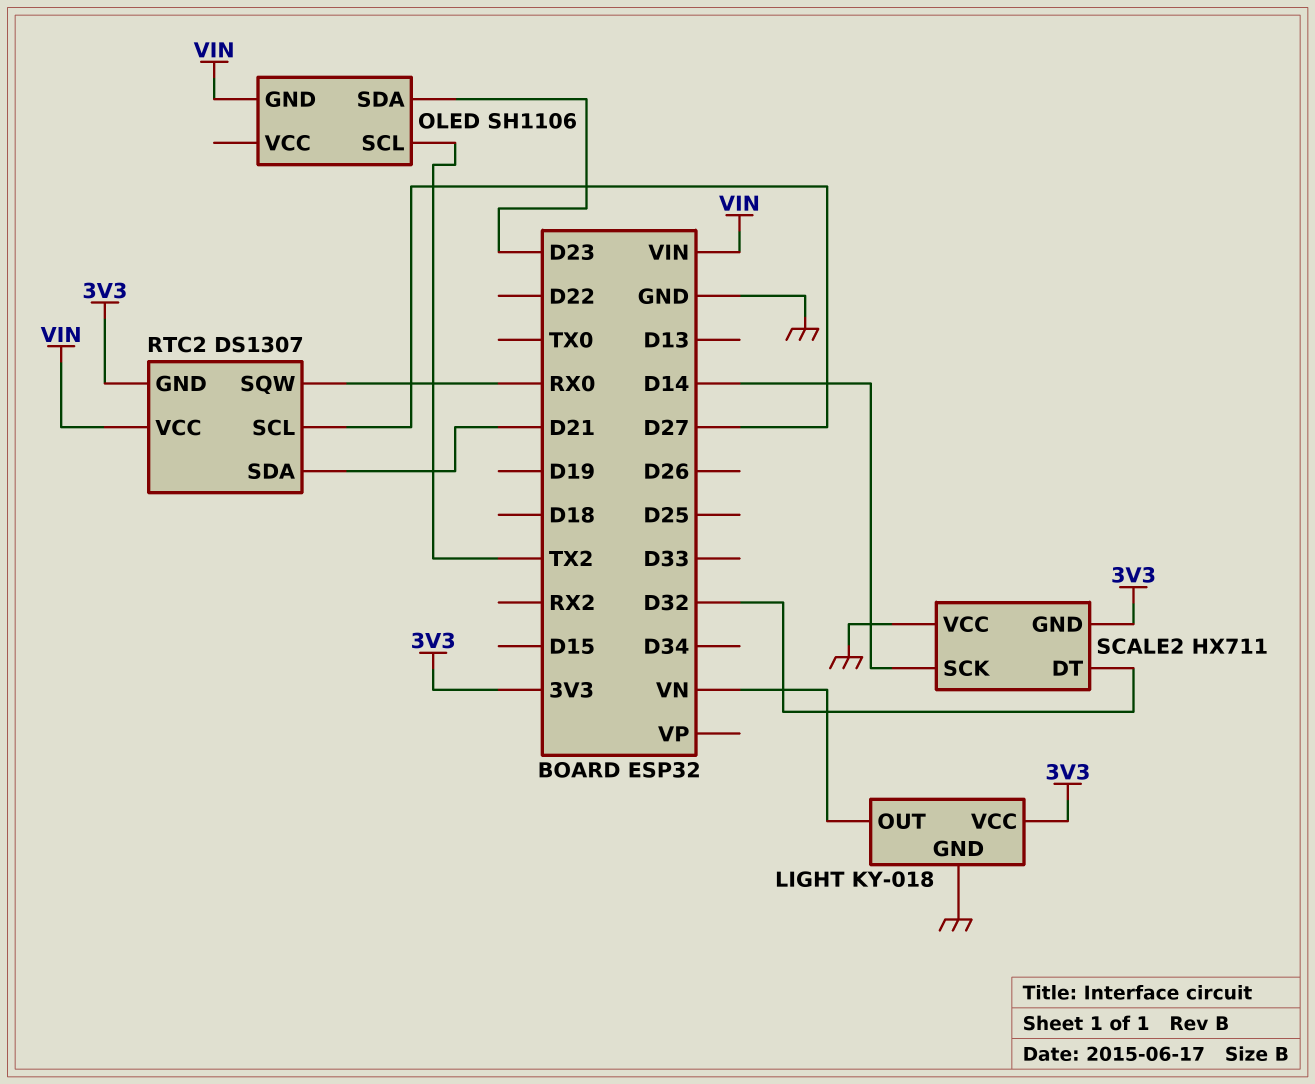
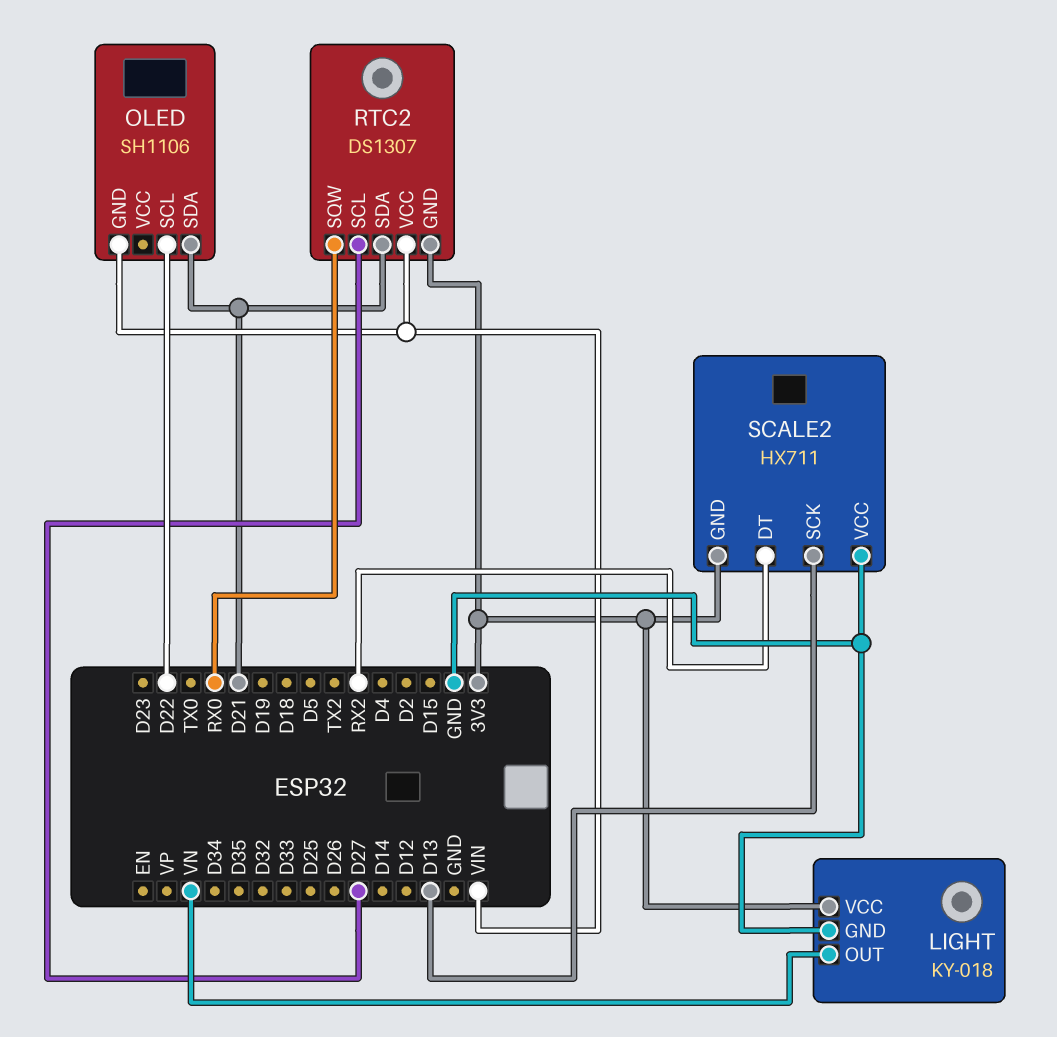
OLED pin SCL: TX2 -> D22
OLED pin SDA: D23 -> D21
SCALE2 pin DT: D32 -> RX2
SCALE2 pin SCK: D14 -> D13

